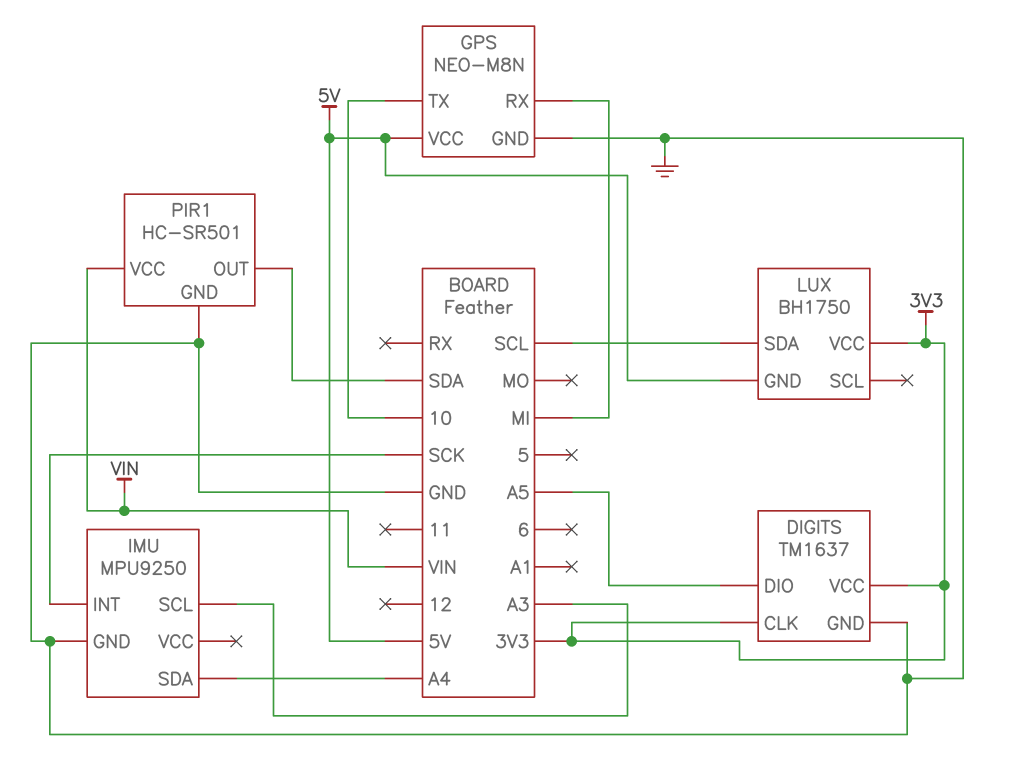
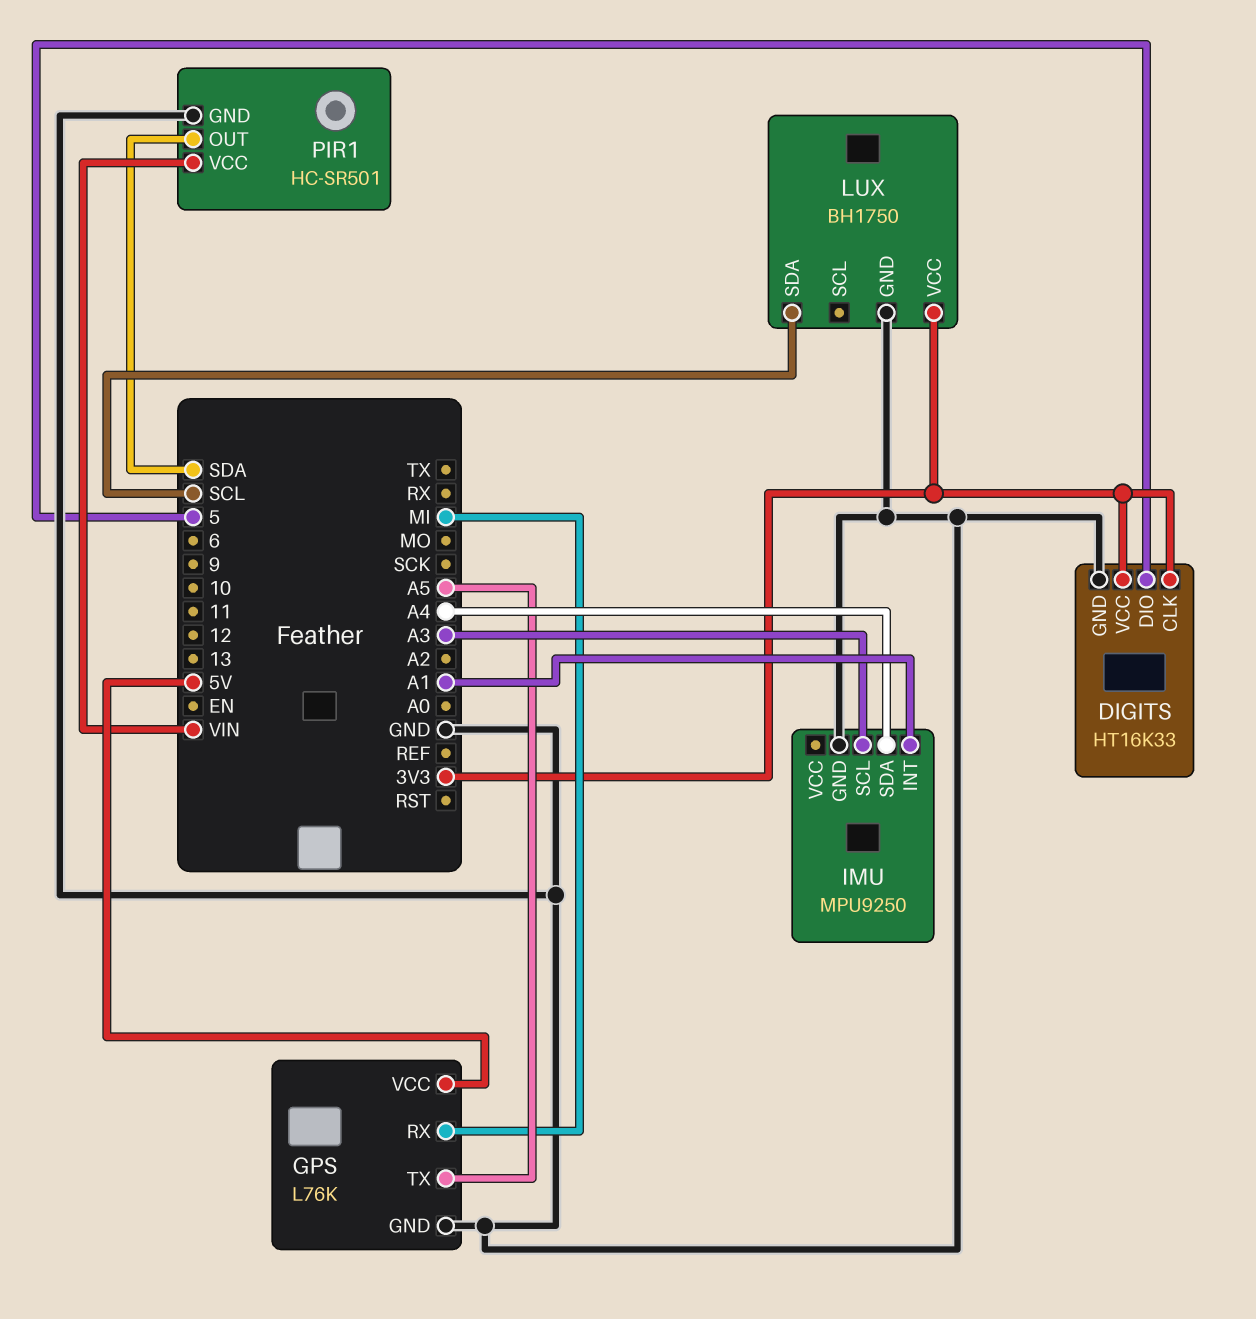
DIGITS: TM1637 -> HT16K33
DIGITS pin DIO: A5 -> 5
GPS: NEO-M8N -> L76K
GPS pin TX: 10 -> A5
IMU pin INT: SCK -> A1
LUX pin GND: 5V -> GND

